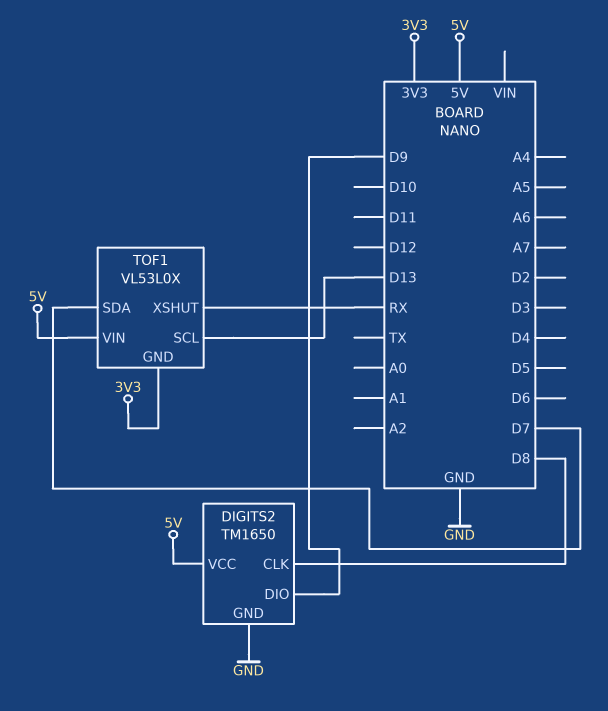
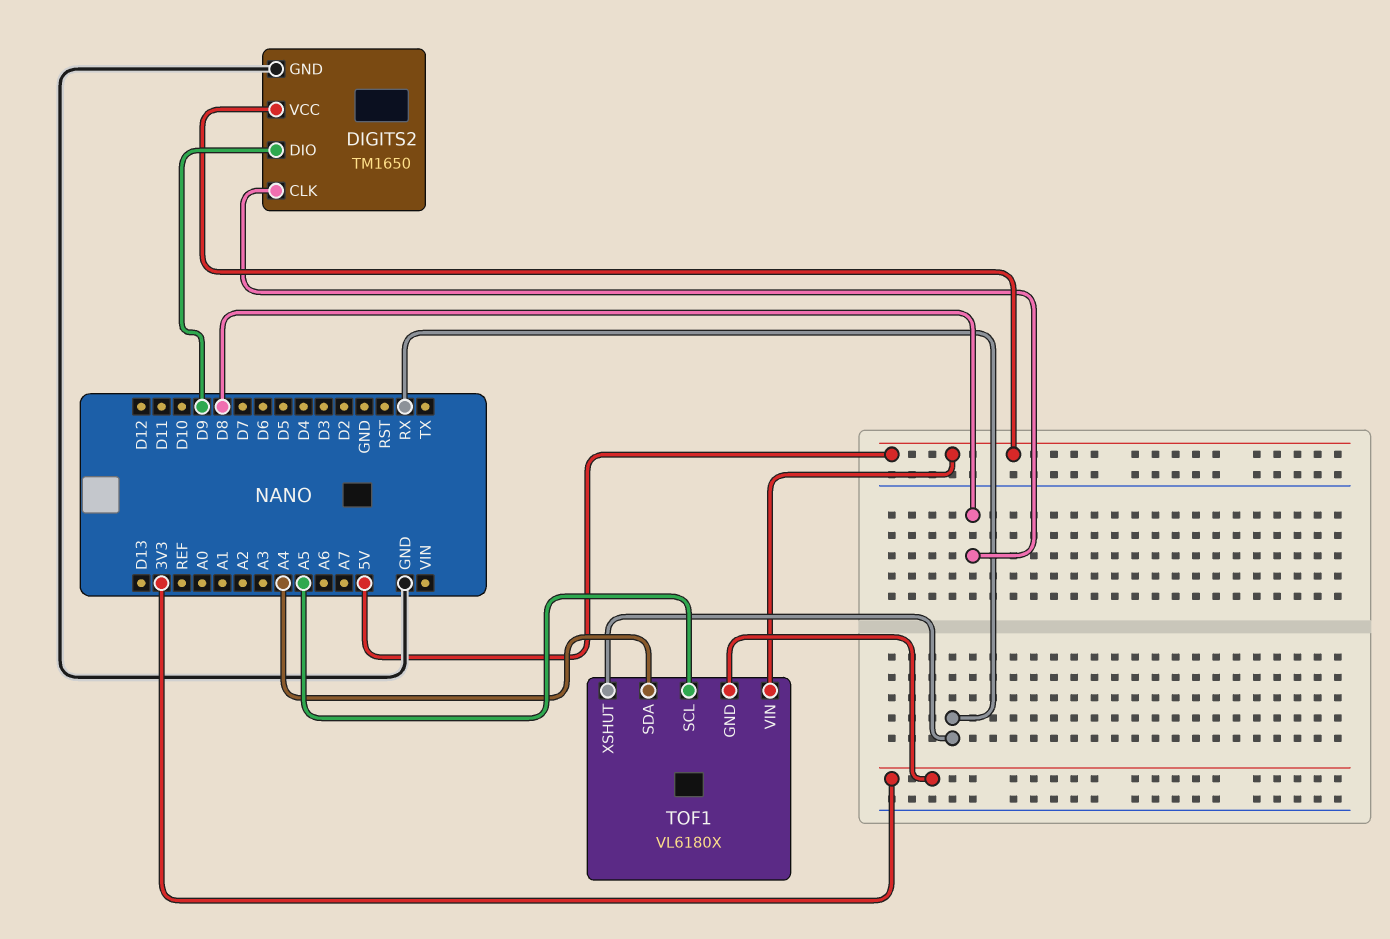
TOF1: VL53L0X -> VL6180X
TOF1 pin SCL: D13 -> A5
TOF1 pin SDA: D7 -> A4

